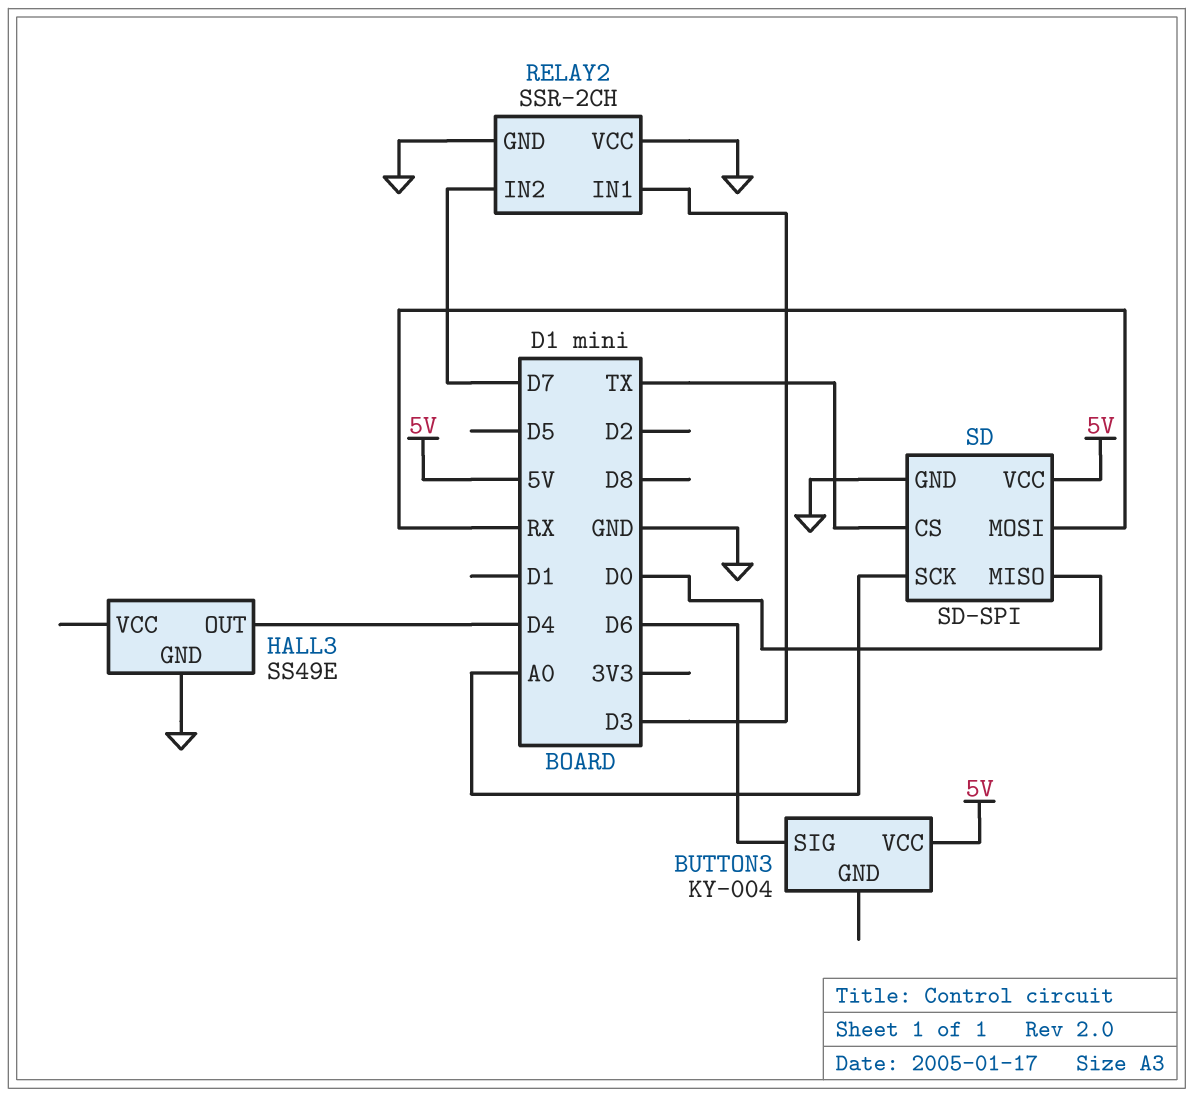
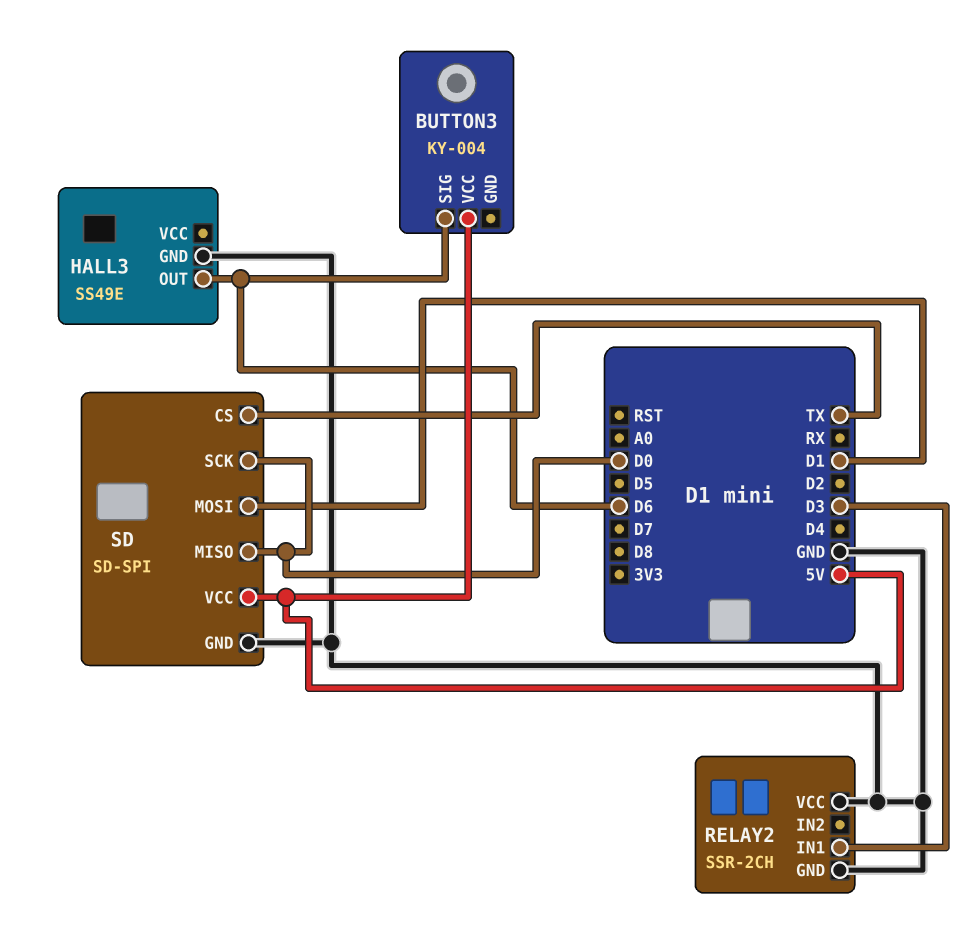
HALL3 pin OUT: D4 -> D6
RELAY2 pin IN2: D7 -> none
SD pin MOSI: RX -> D1
SD pin SCK: A0 -> D0

